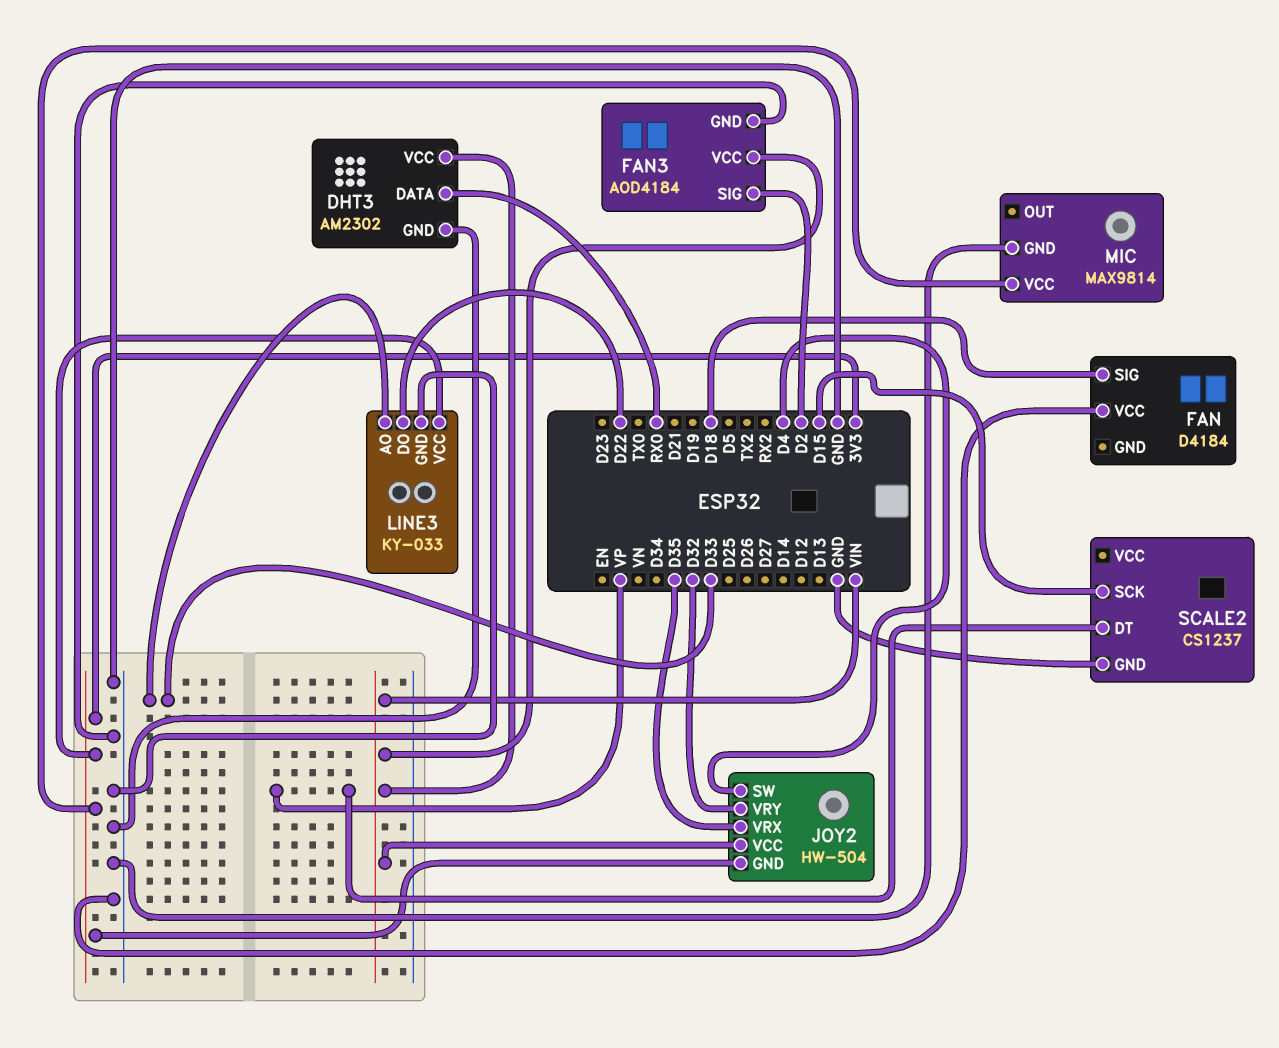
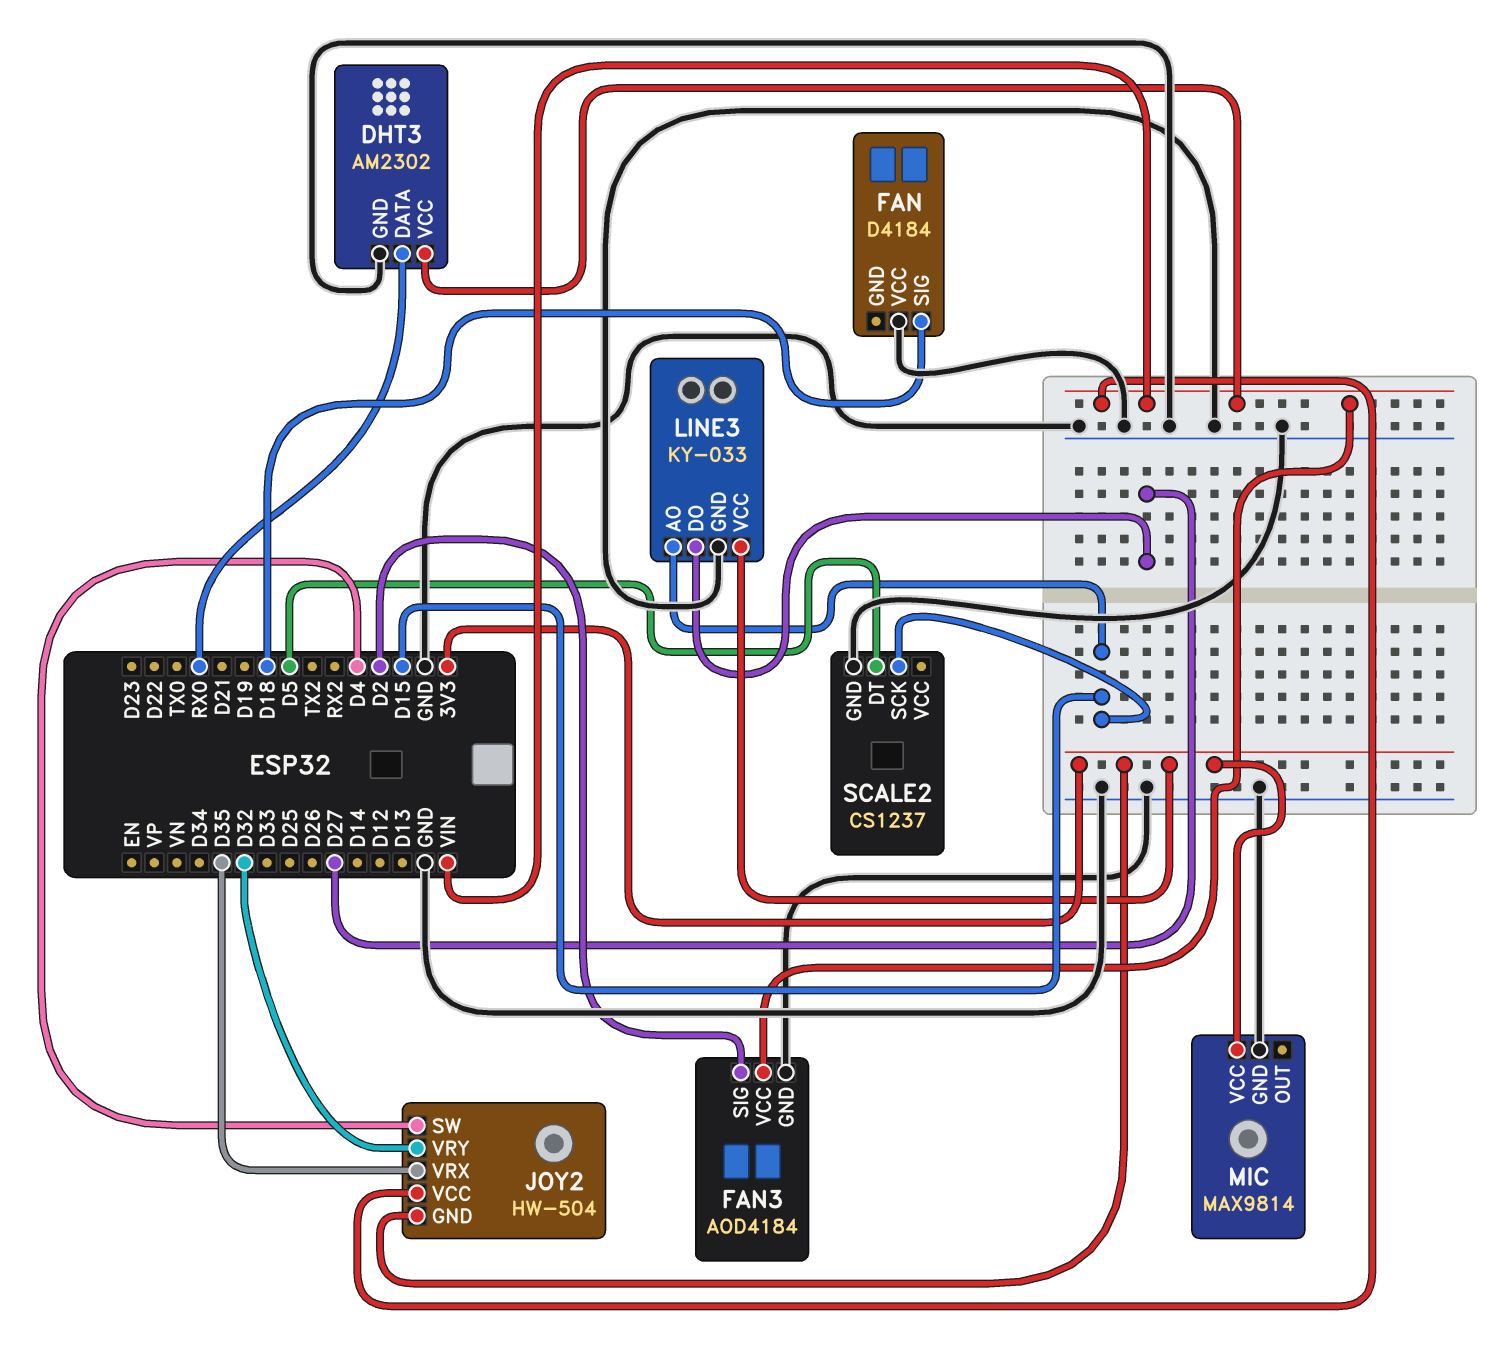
LINE3 pin AO: D33 -> D15
LINE3 pin DO: D22 -> D27
SCALE2 pin DT: VP -> D5

